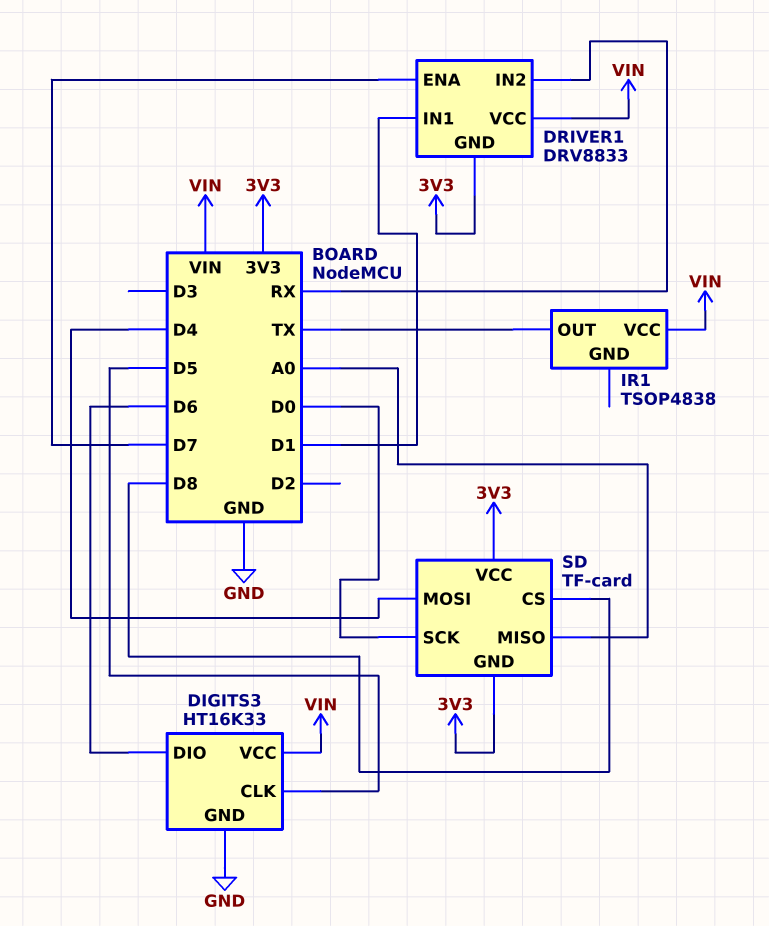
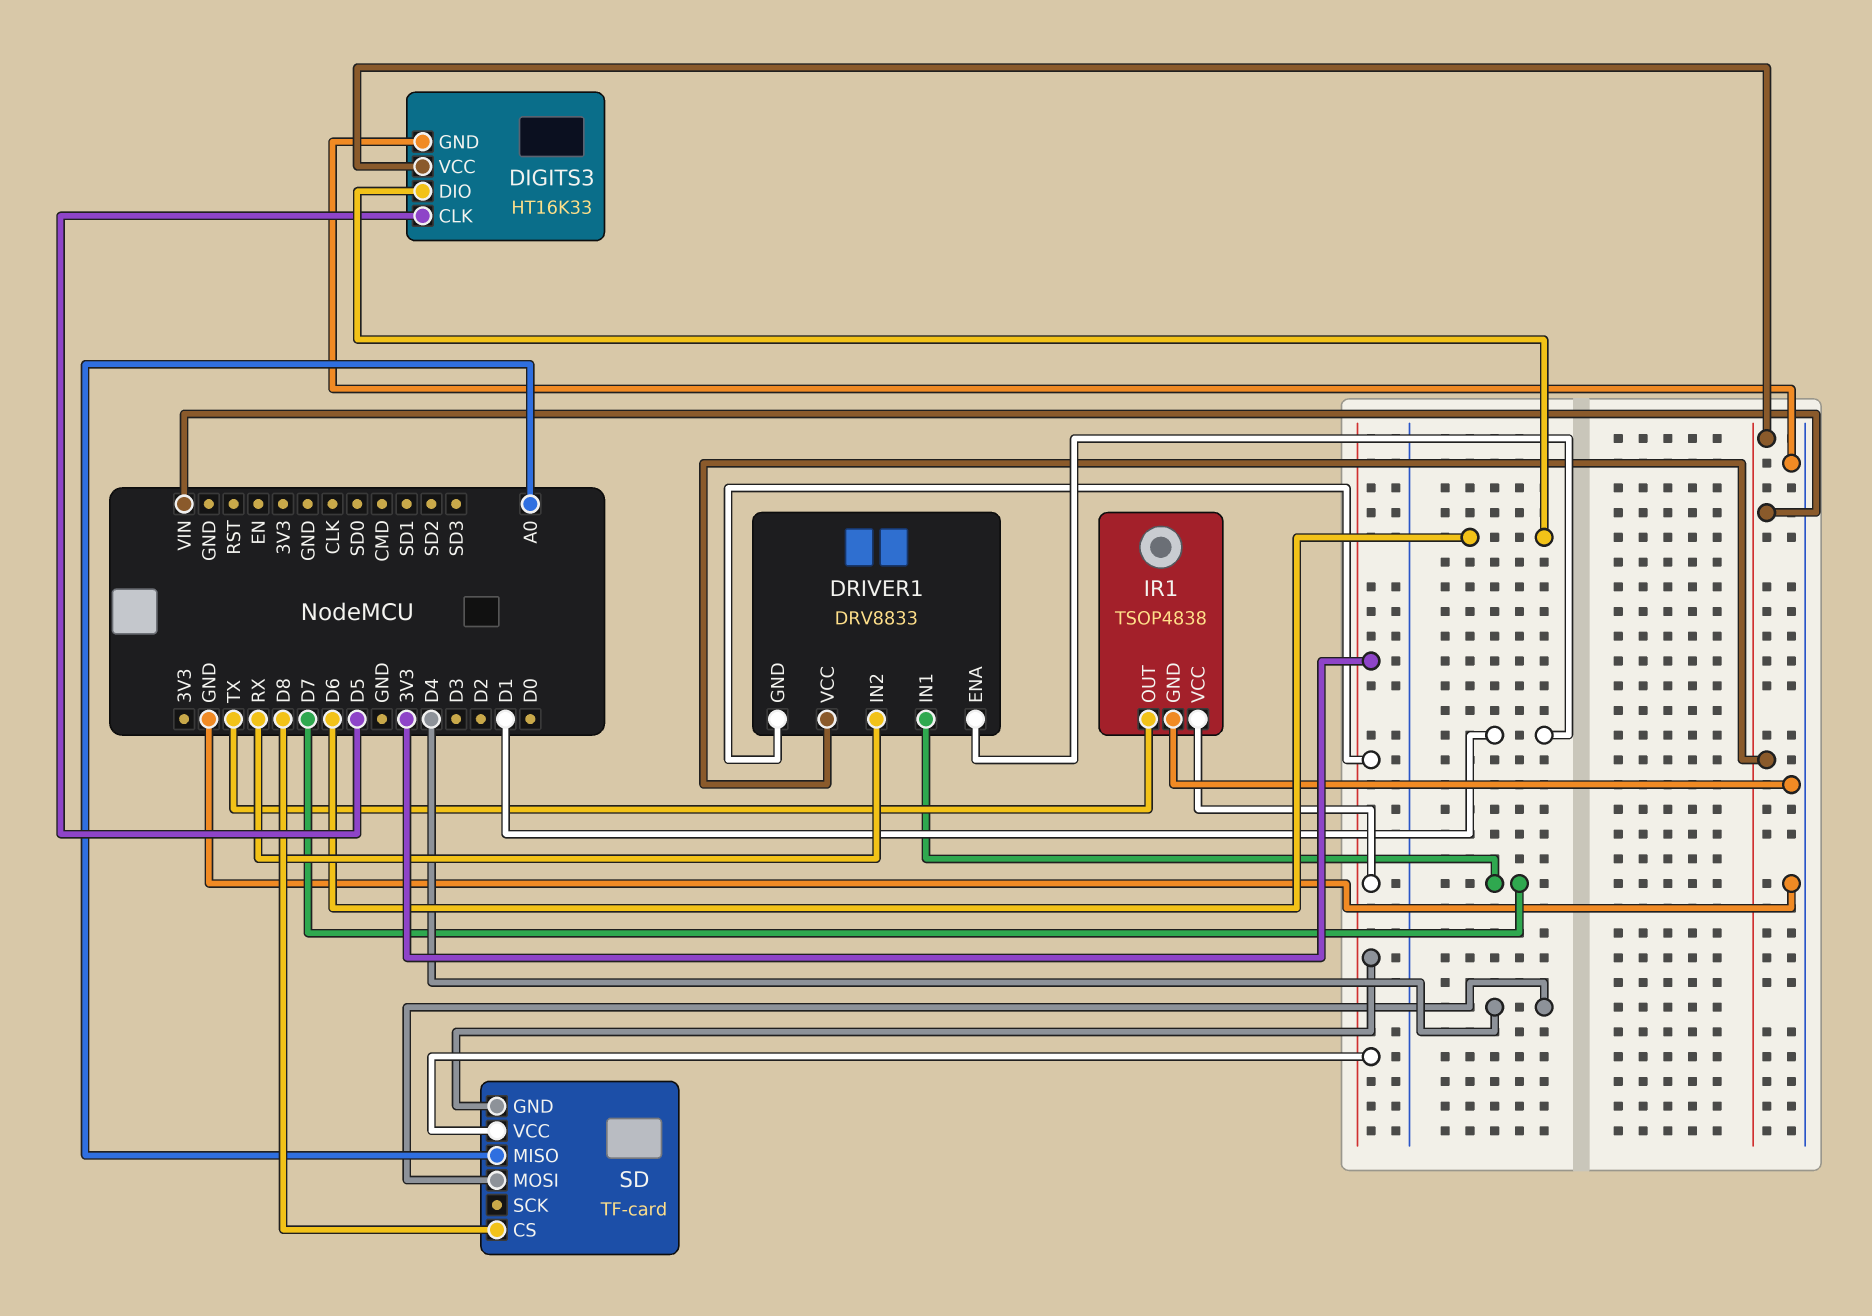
DRIVER1 pin ENA: D7 -> D1
DRIVER1 pin IN1: D1 -> D7
IR1 pin GND: none -> GND
IR1 pin VCC: VIN -> 3V3
SD pin SCK: D0 -> none

